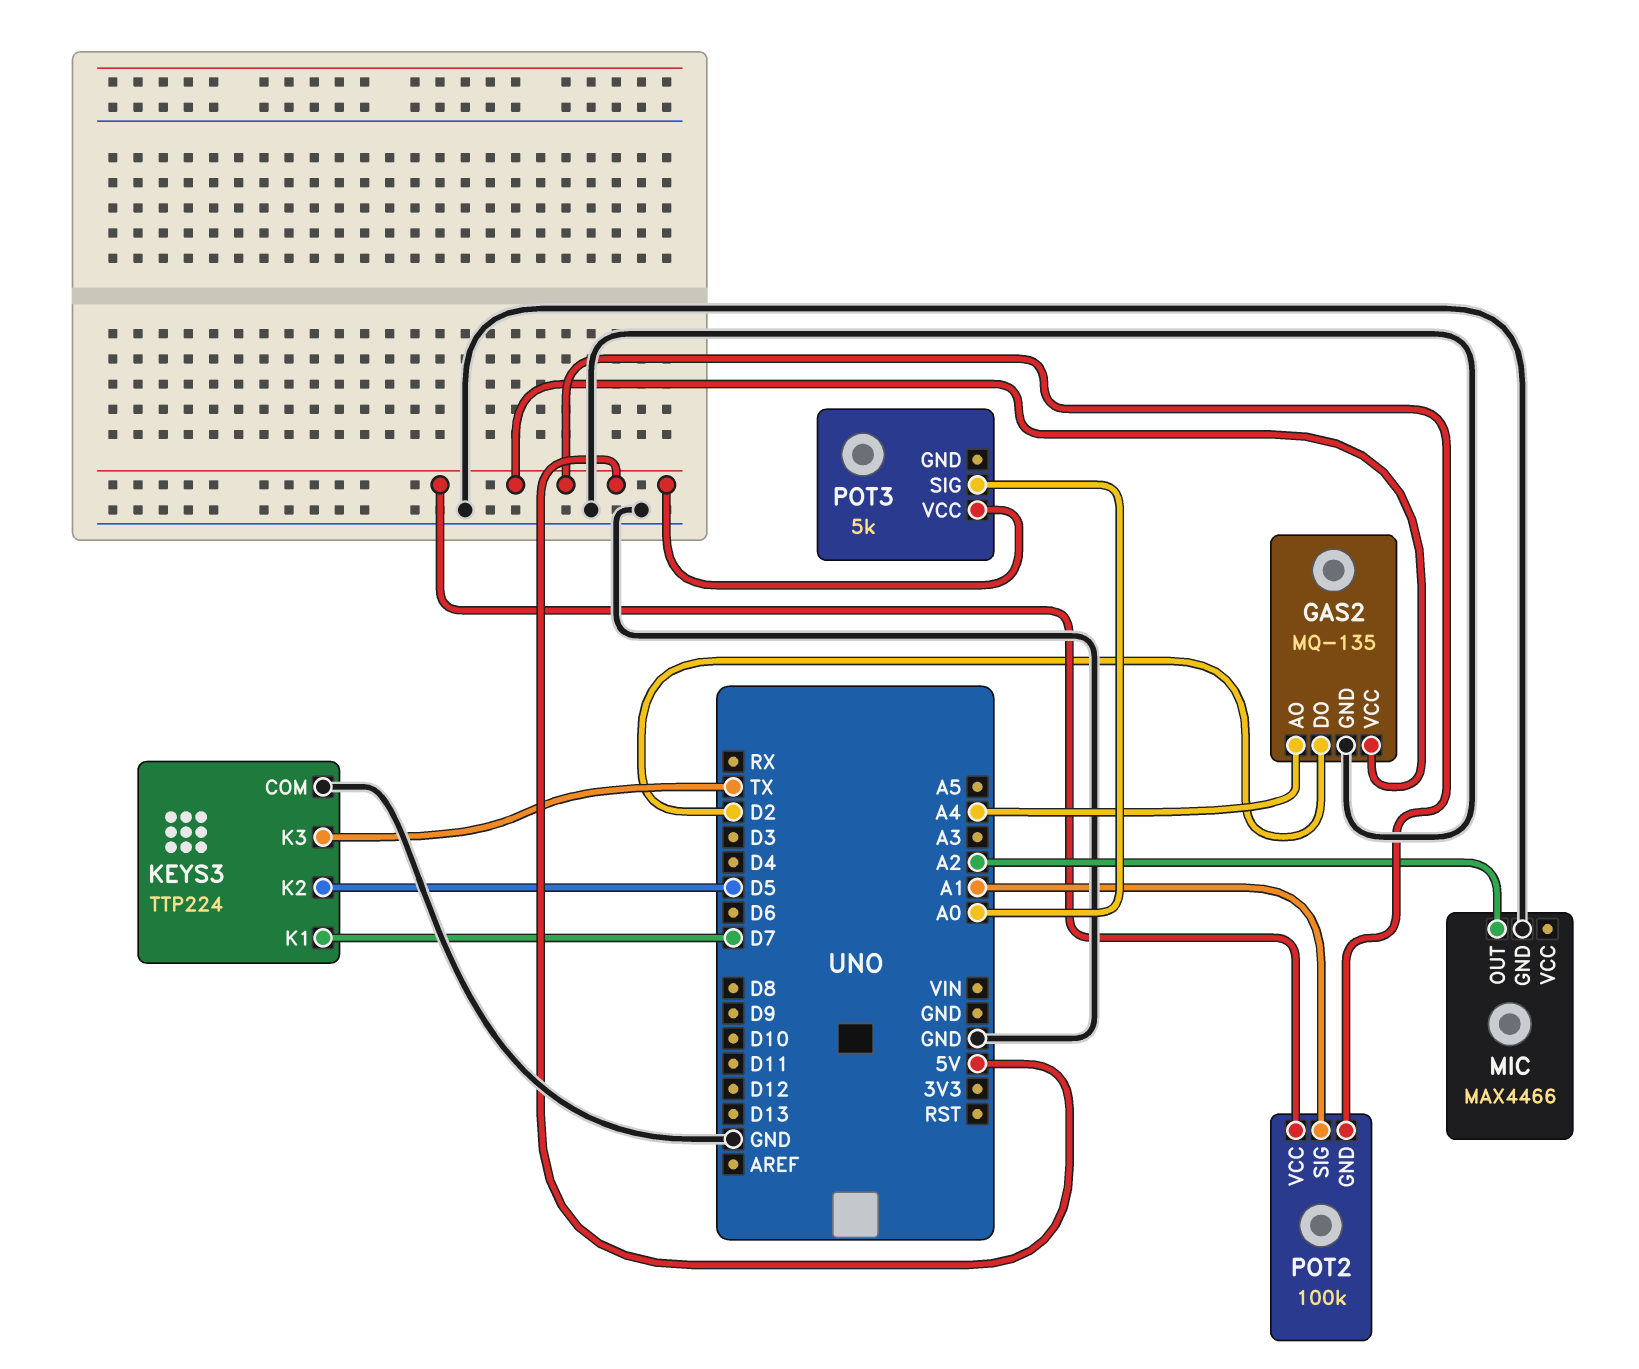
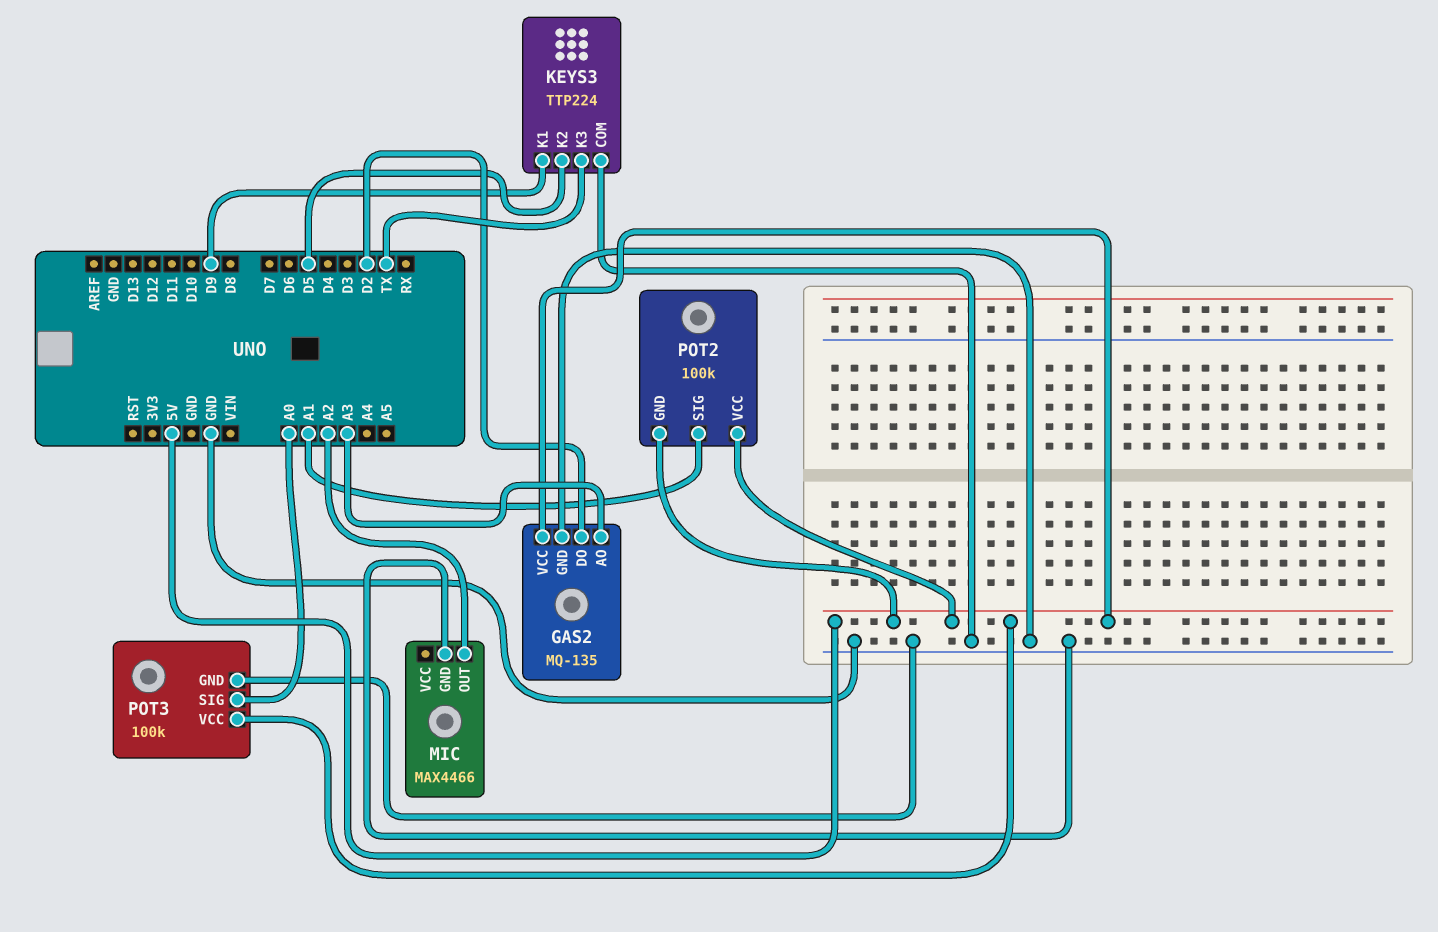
GAS2 pin AO: A4 -> A3
KEYS3 pin K1: D7 -> D9
POT3: 5k -> 100k
POT3 pin GND: none -> GND

